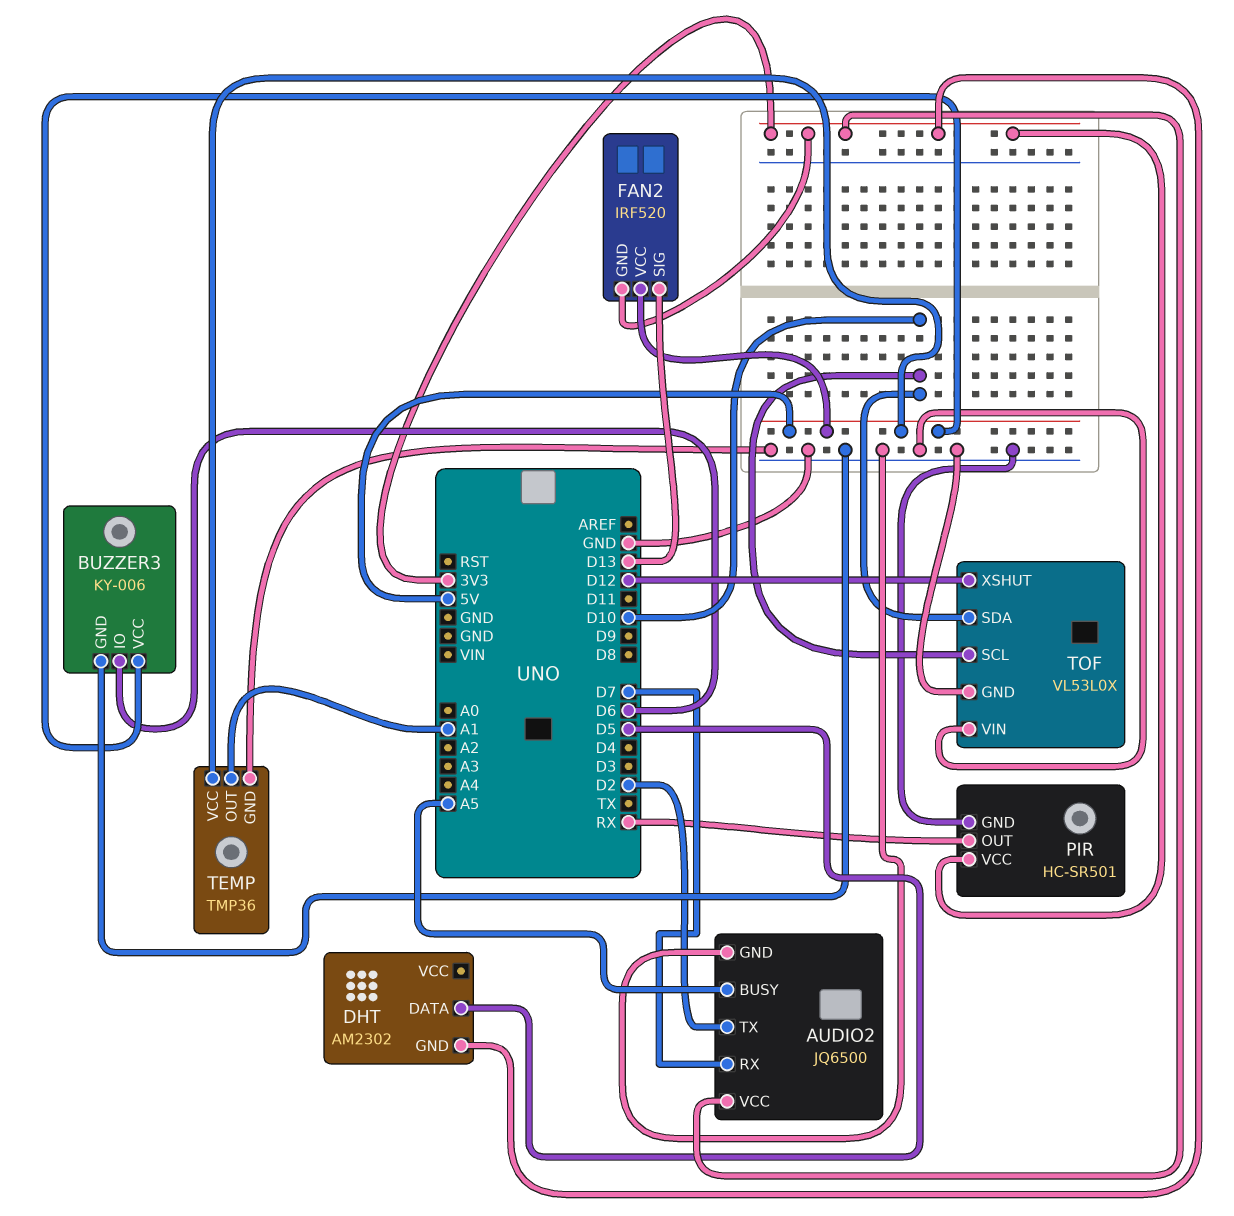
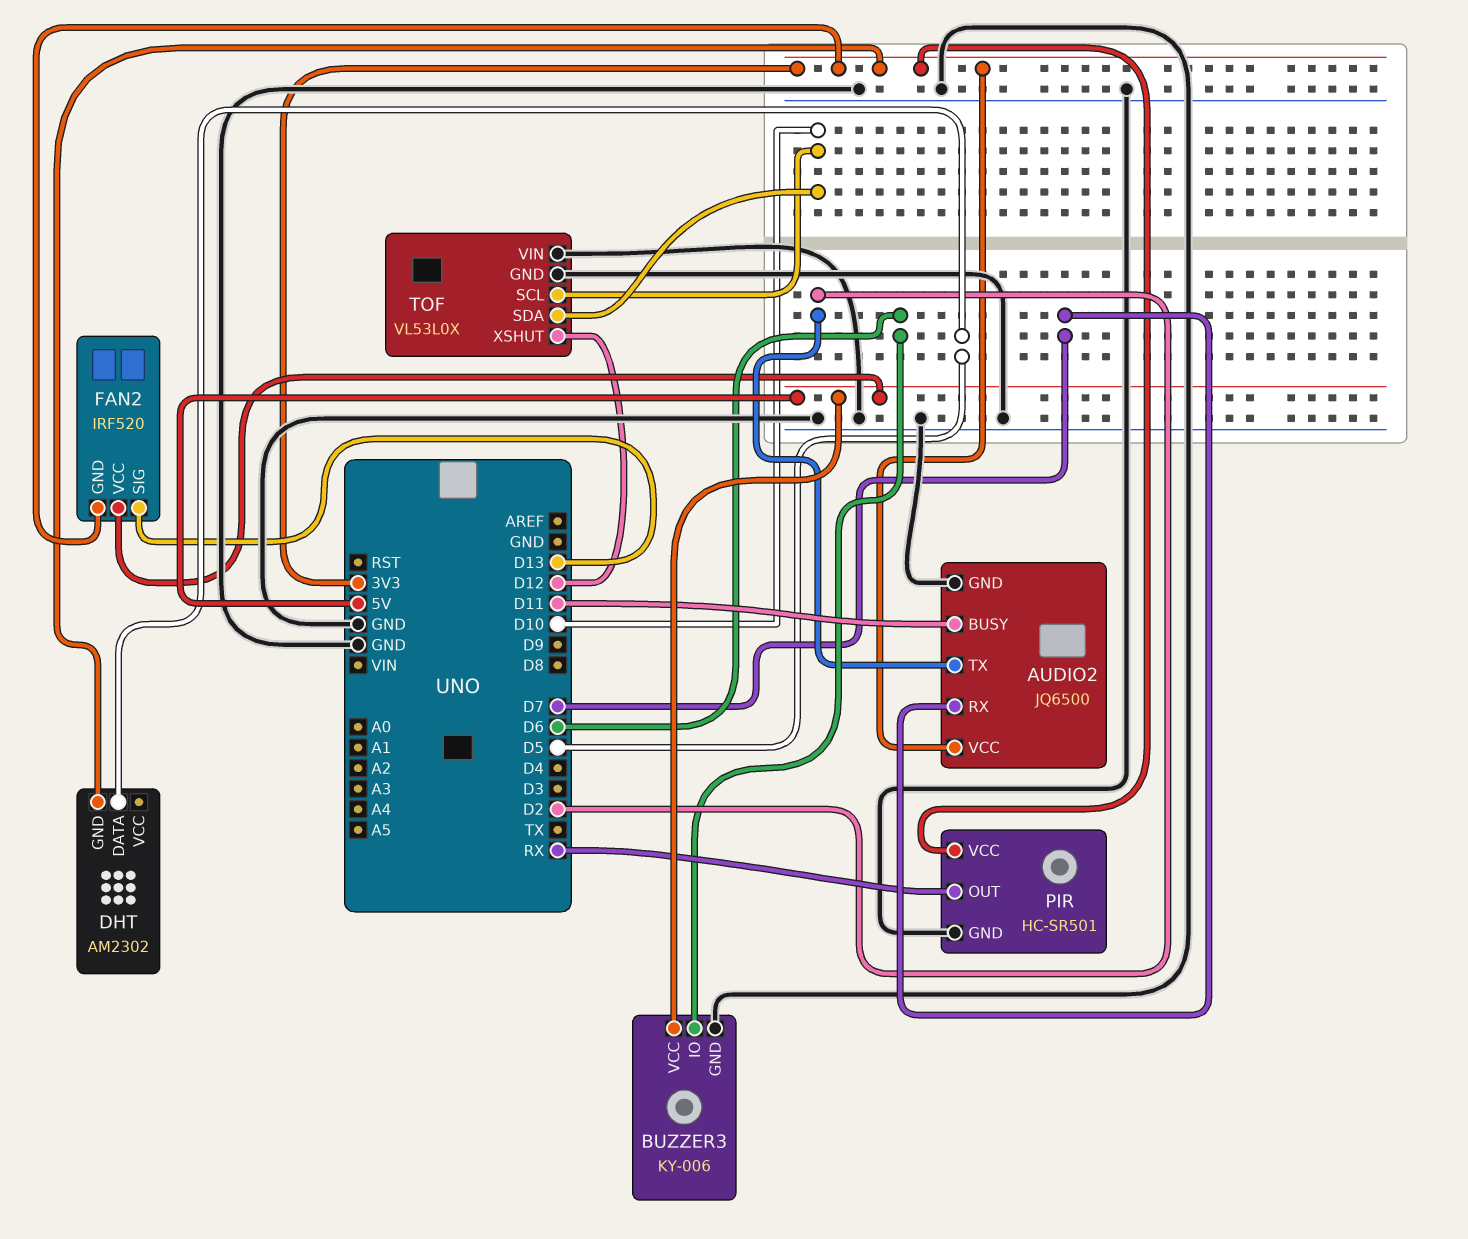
AUDIO2 pin BUSY: A5 -> D11
TEMP: TMP36 -> none
TEMP pin GND: GND -> none
TEMP pin OUT: A1 -> none
TEMP pin VCC: 5V -> none

